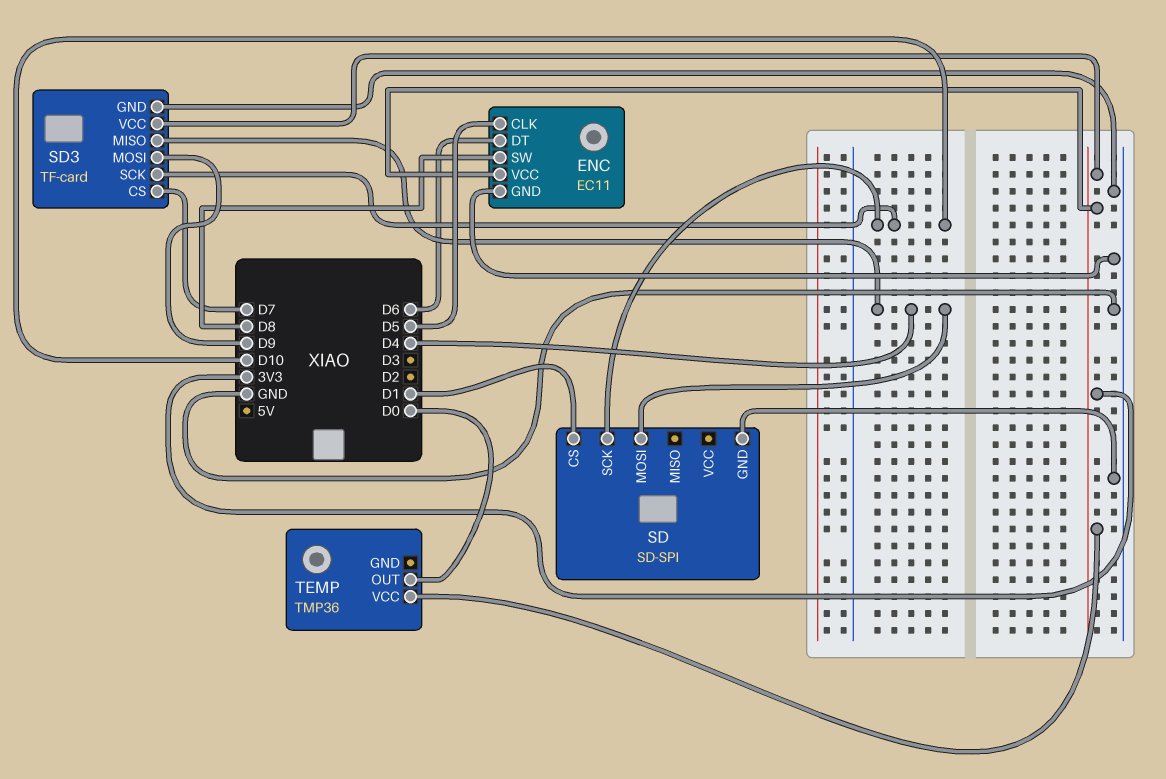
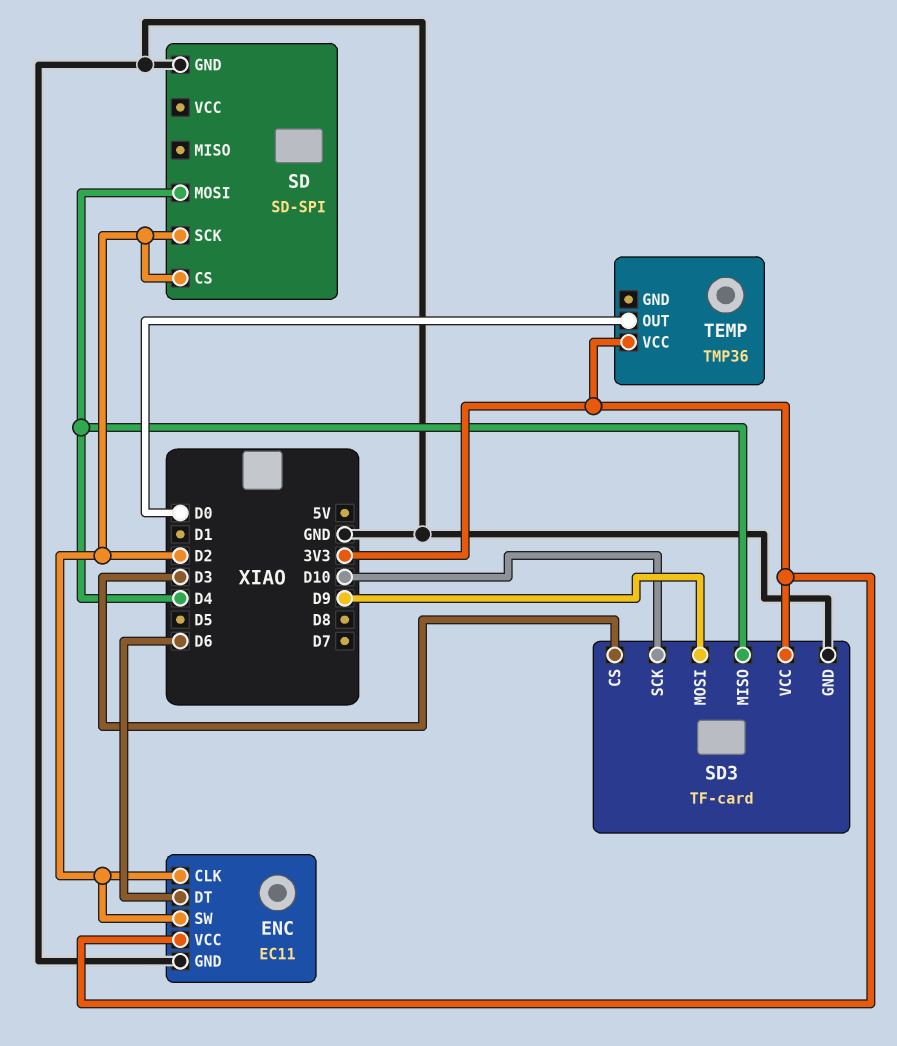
ENC pin CLK: D5 -> D2
ENC pin SW: D8 -> D2
SD pin CS: D1 -> D2
SD pin SCK: D10 -> D2
SD3 pin CS: D7 -> D3

